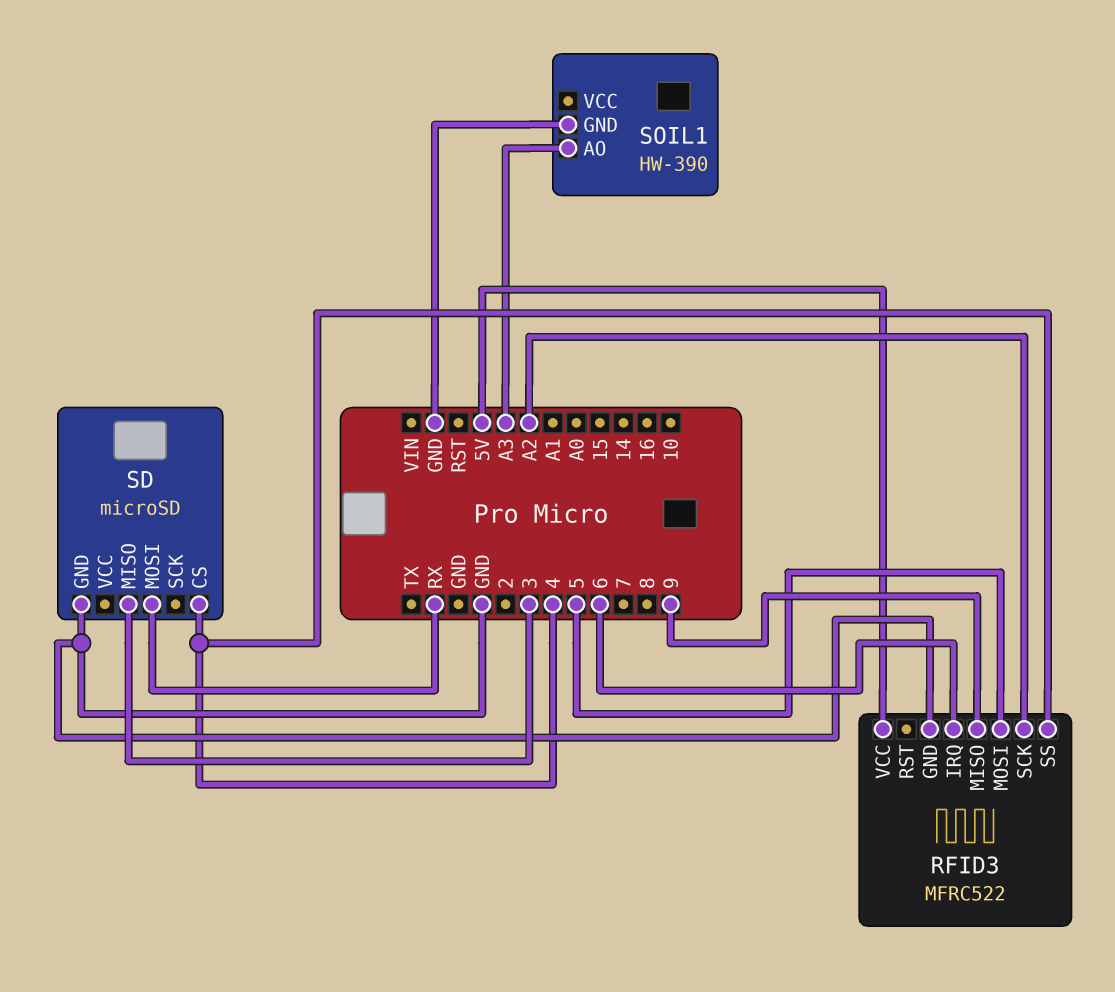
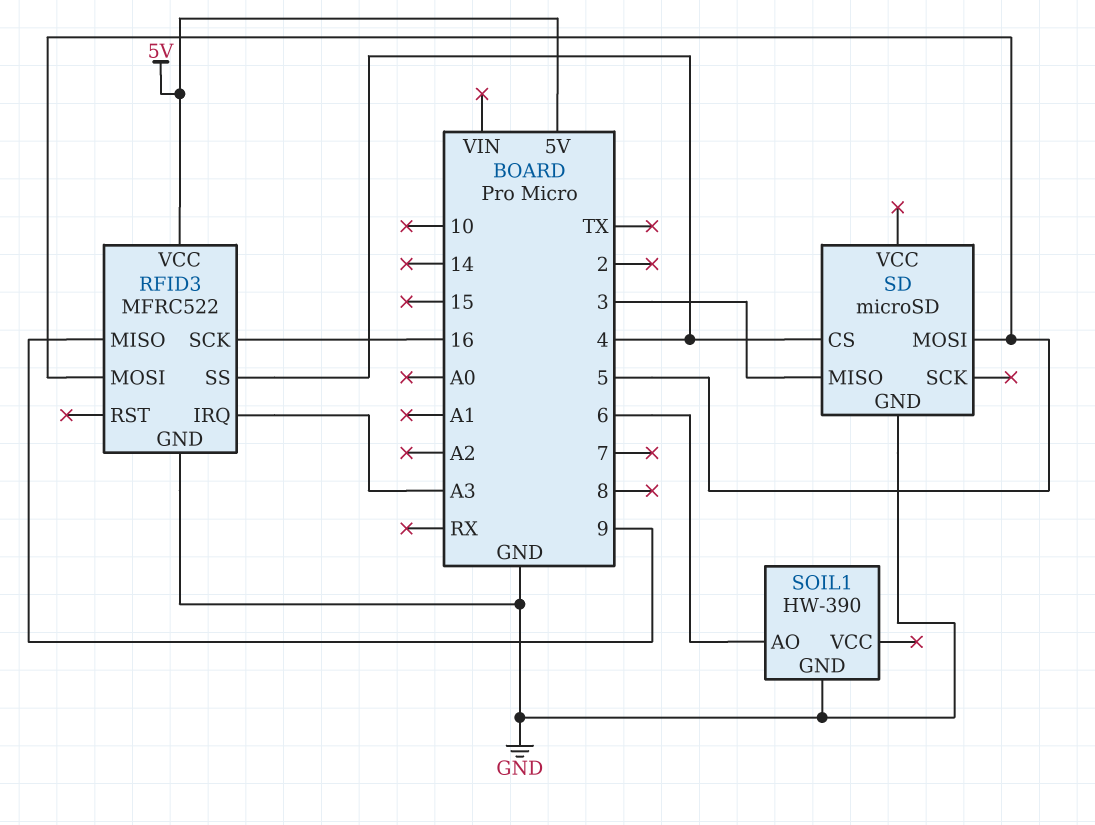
RFID3 pin IRQ: 6 -> A3
RFID3 pin SCK: A2 -> 16
SD pin MOSI: RX -> 5
SOIL1 pin AO: A3 -> 6

